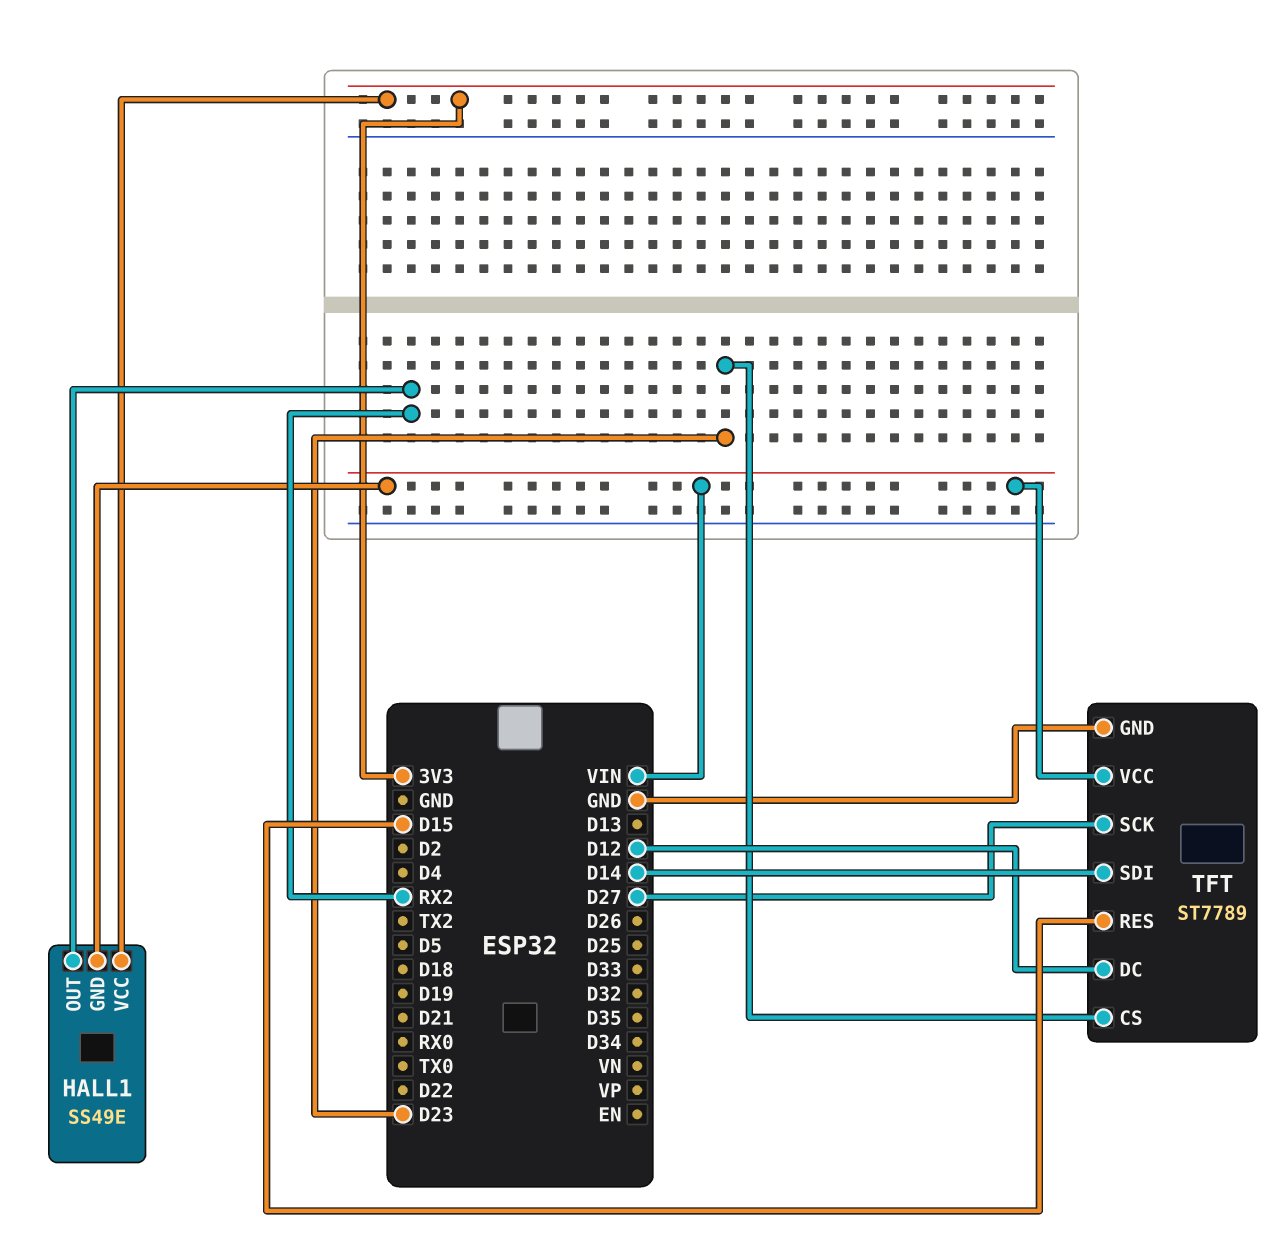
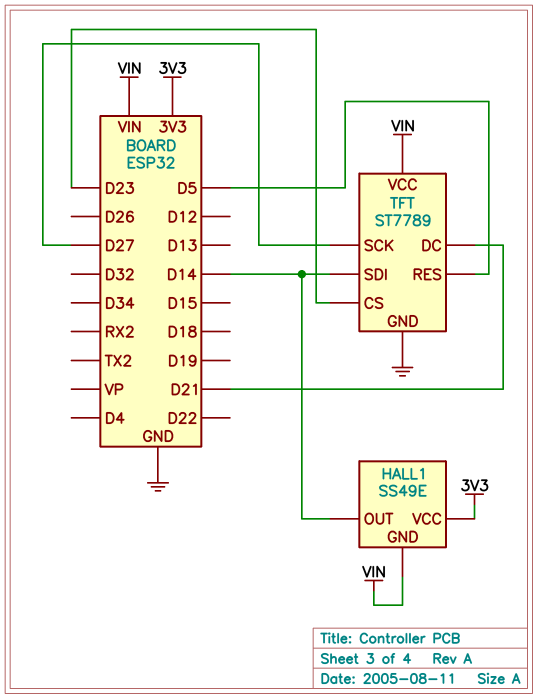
HALL1 pin OUT: RX2 -> D14
TFT pin DC: D12 -> D21
TFT pin RES: D15 -> D5

